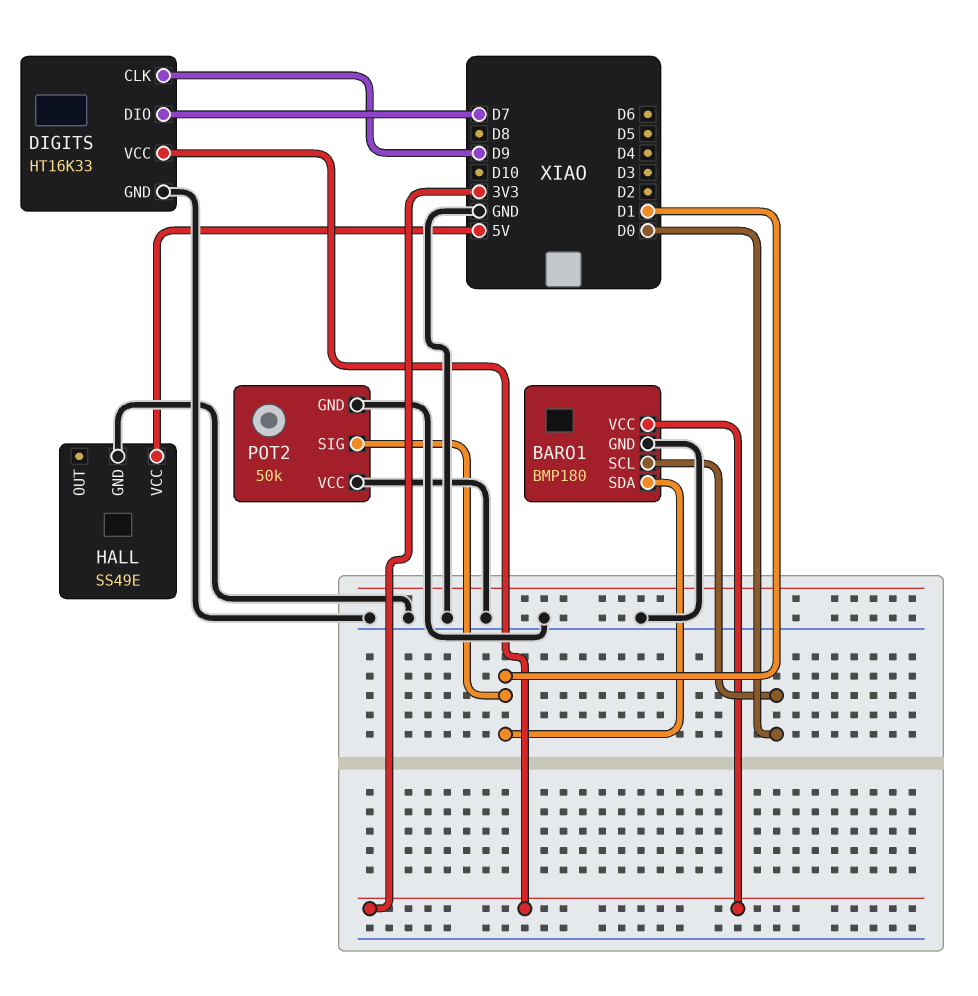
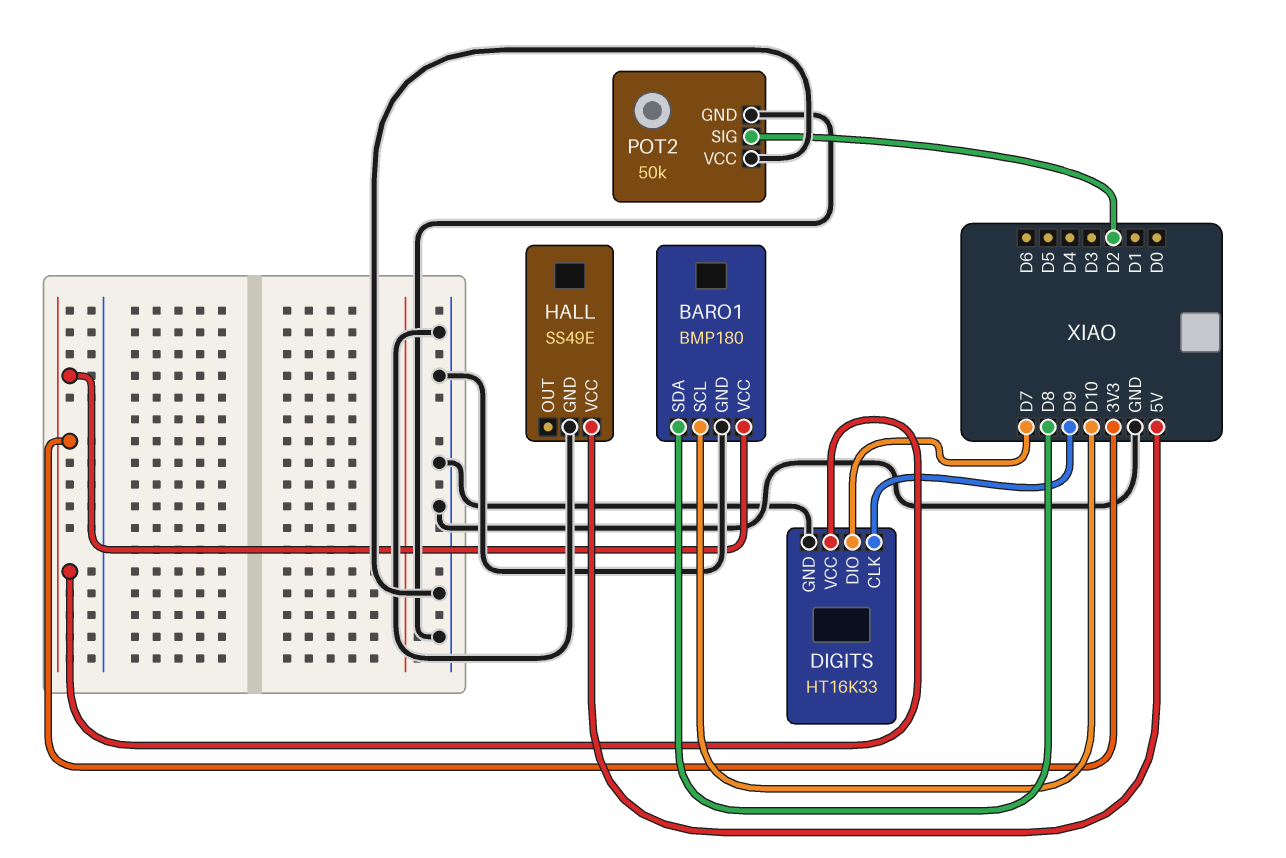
BARO1 pin SCL: D0 -> D10
BARO1 pin SDA: D1 -> D8
POT2 pin SIG: D1 -> D2

